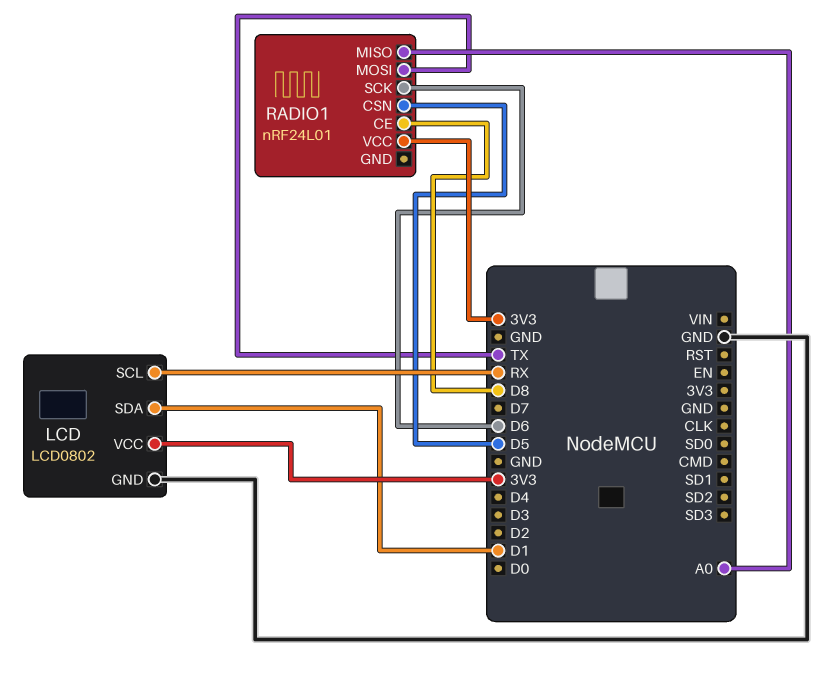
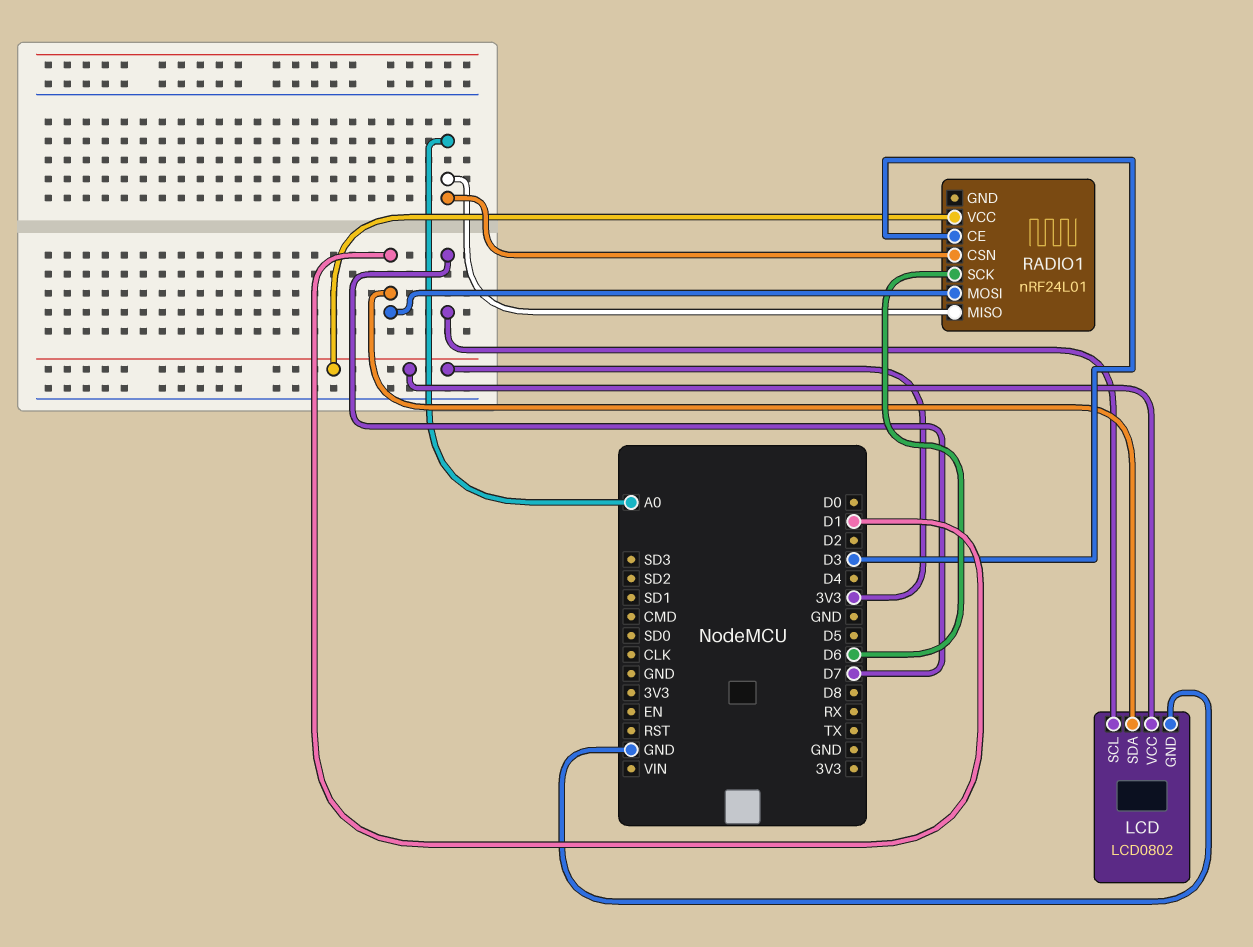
LCD pin SCL: RX -> D7
RADIO1 pin CE: D8 -> D3
RADIO1 pin CSN: D5 -> A0
RADIO1 pin MOSI: TX -> D1

